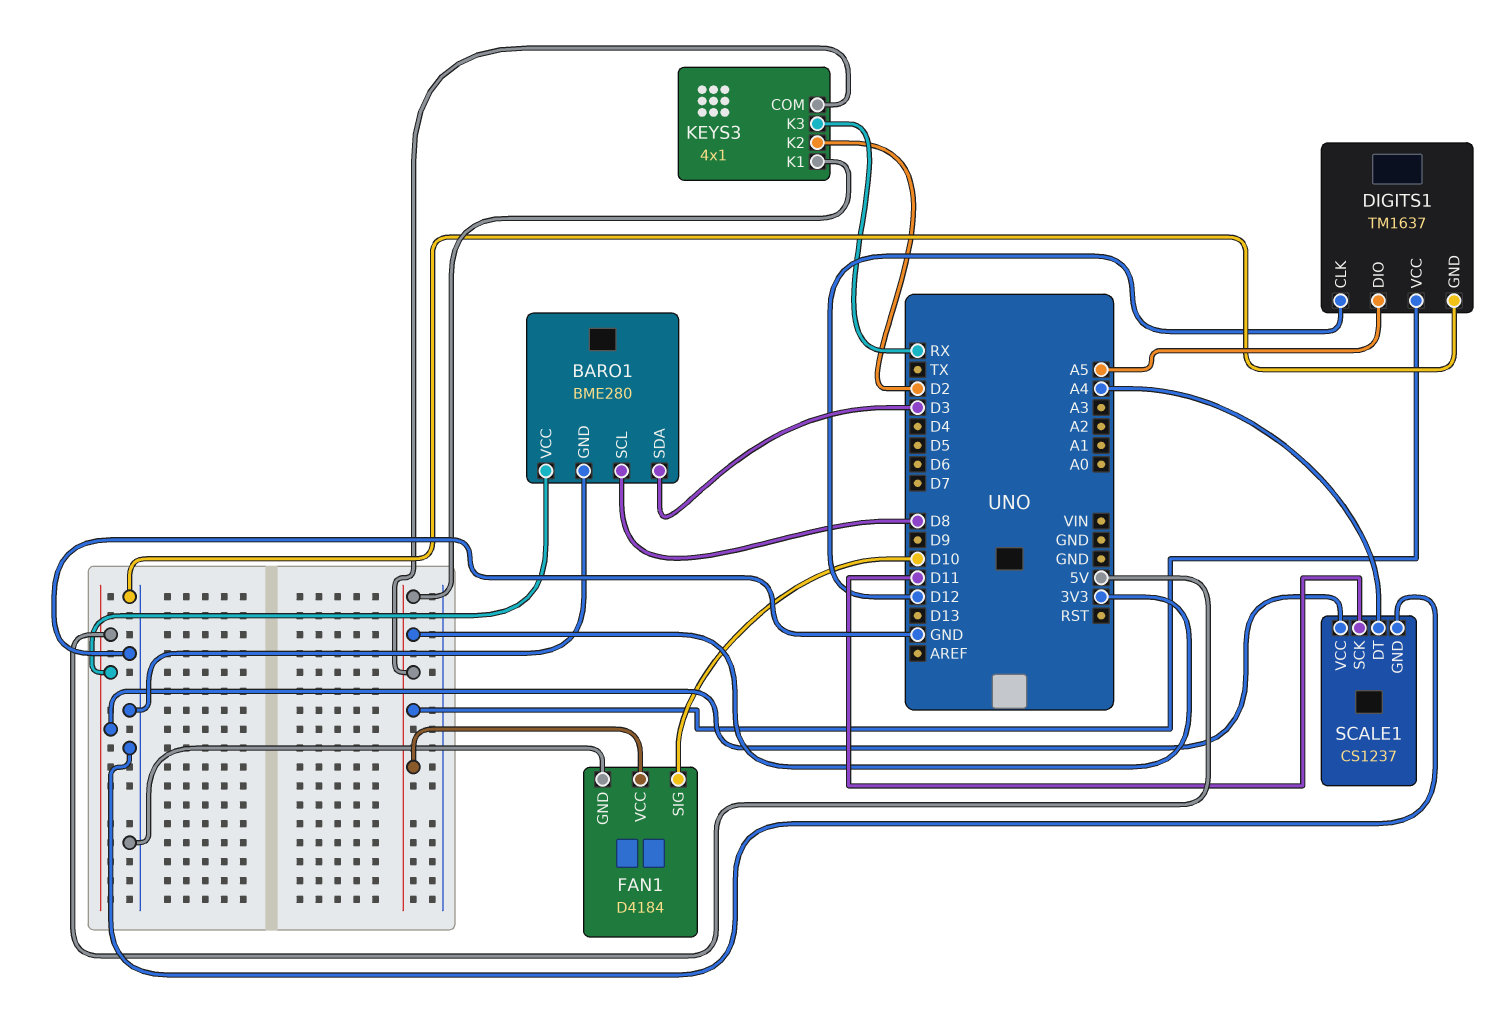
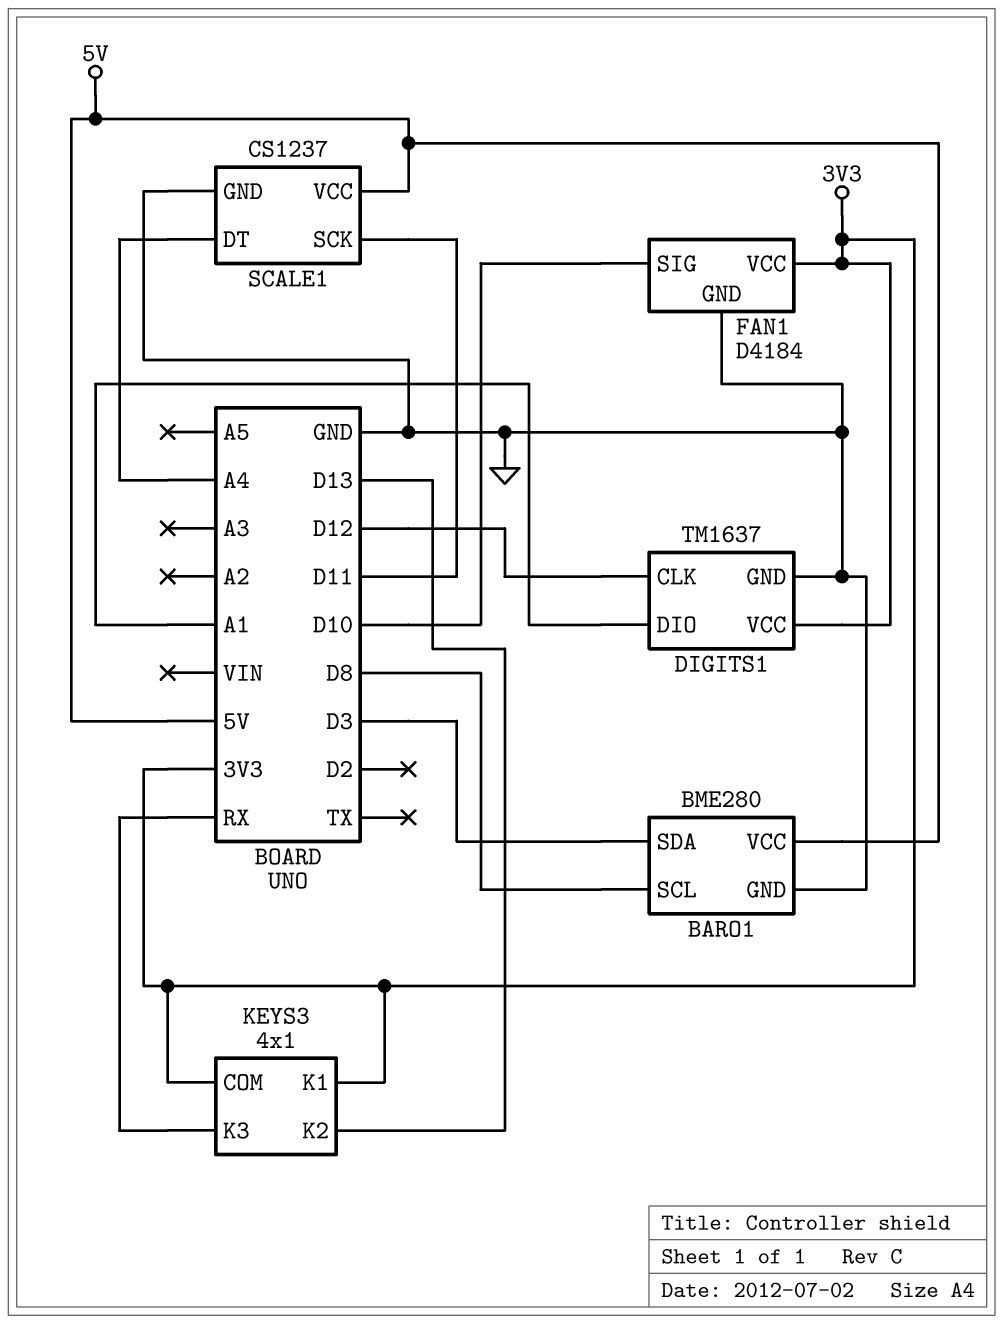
DIGITS1 pin DIO: A5 -> A1
KEYS3 pin K2: D2 -> D13

